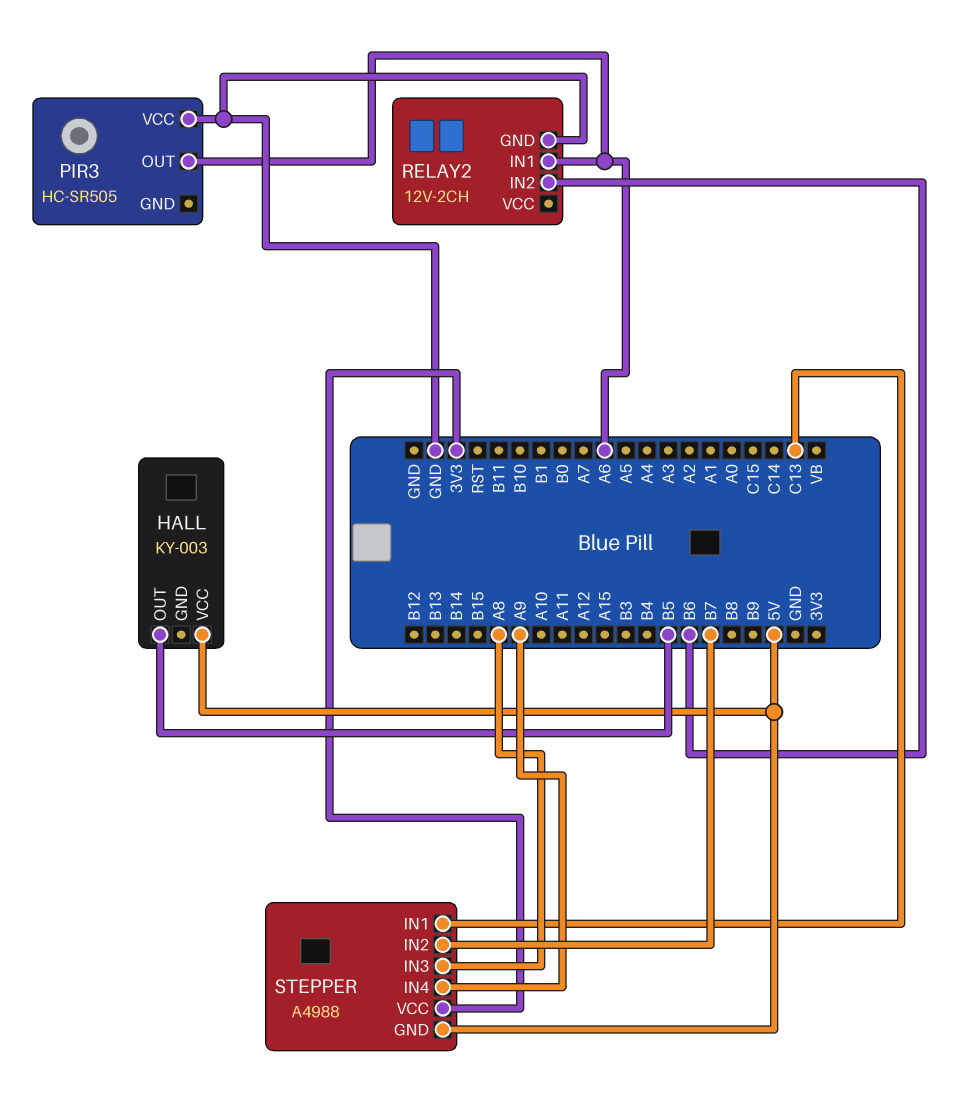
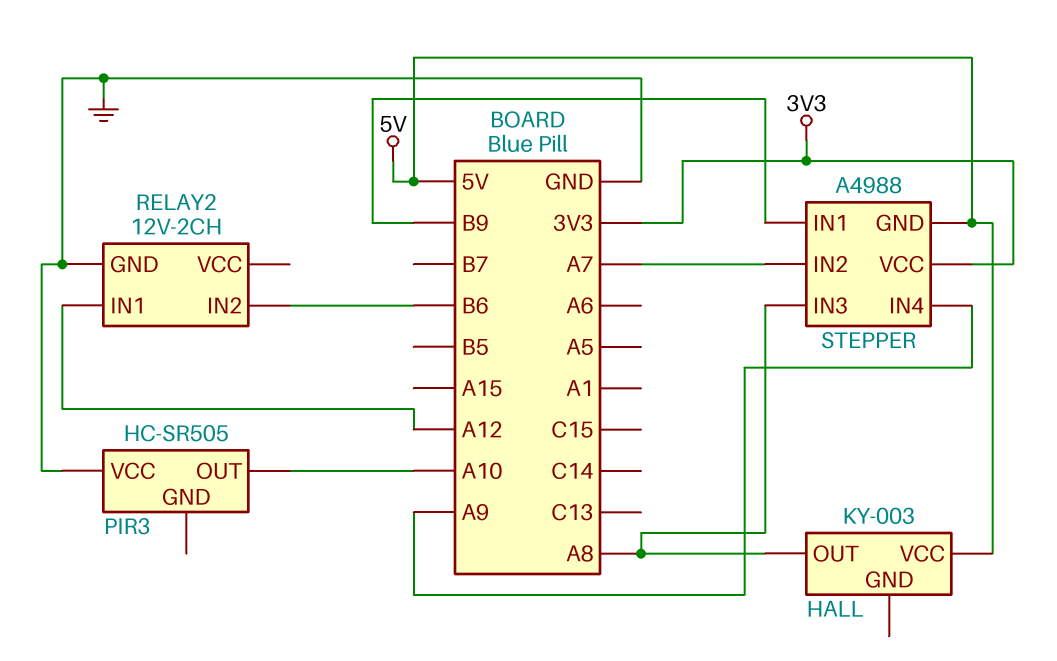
HALL pin OUT: B5 -> A8
PIR3 pin OUT: A6 -> A10
RELAY2 pin IN1: A6 -> A12
STEPPER pin IN1: C13 -> B9
STEPPER pin IN2: B7 -> A7

